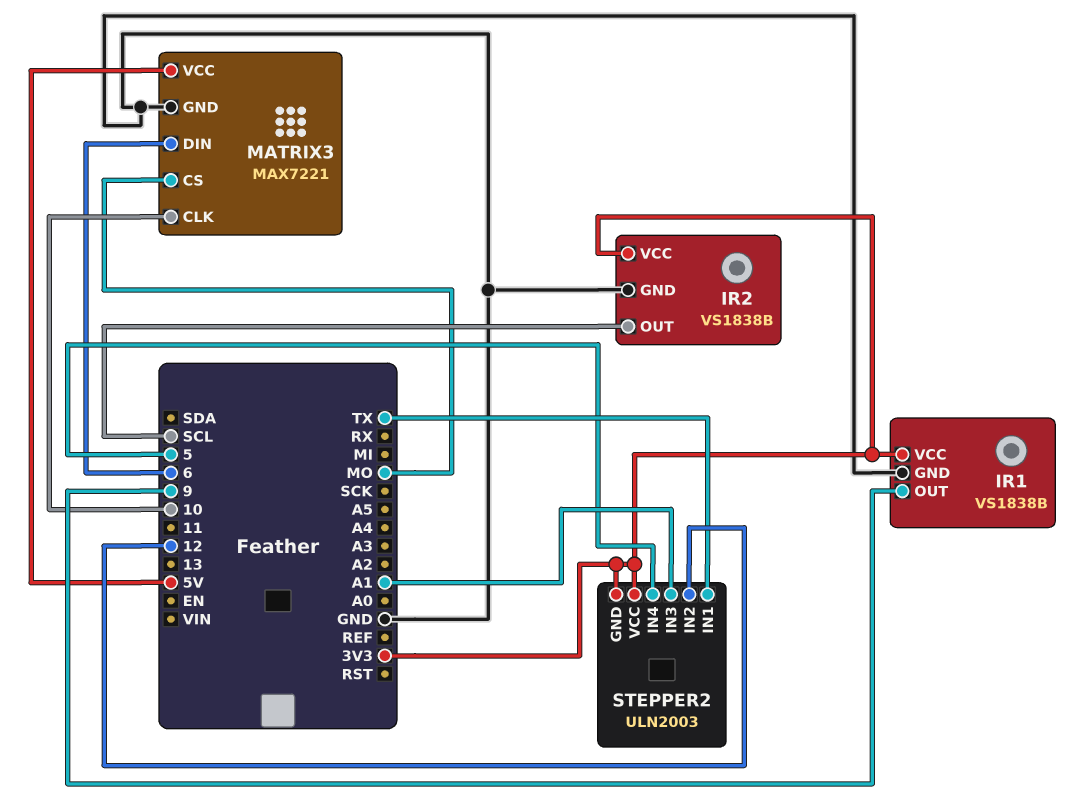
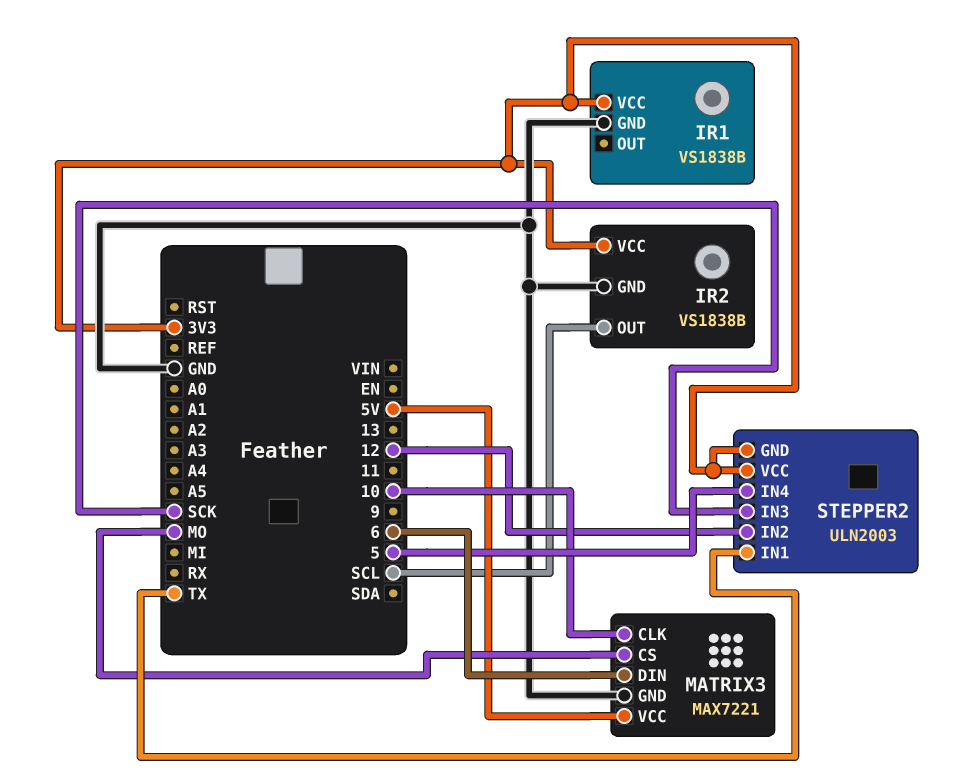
IR1 pin OUT: 9 -> none
STEPPER2 pin IN3: A1 -> SCK

